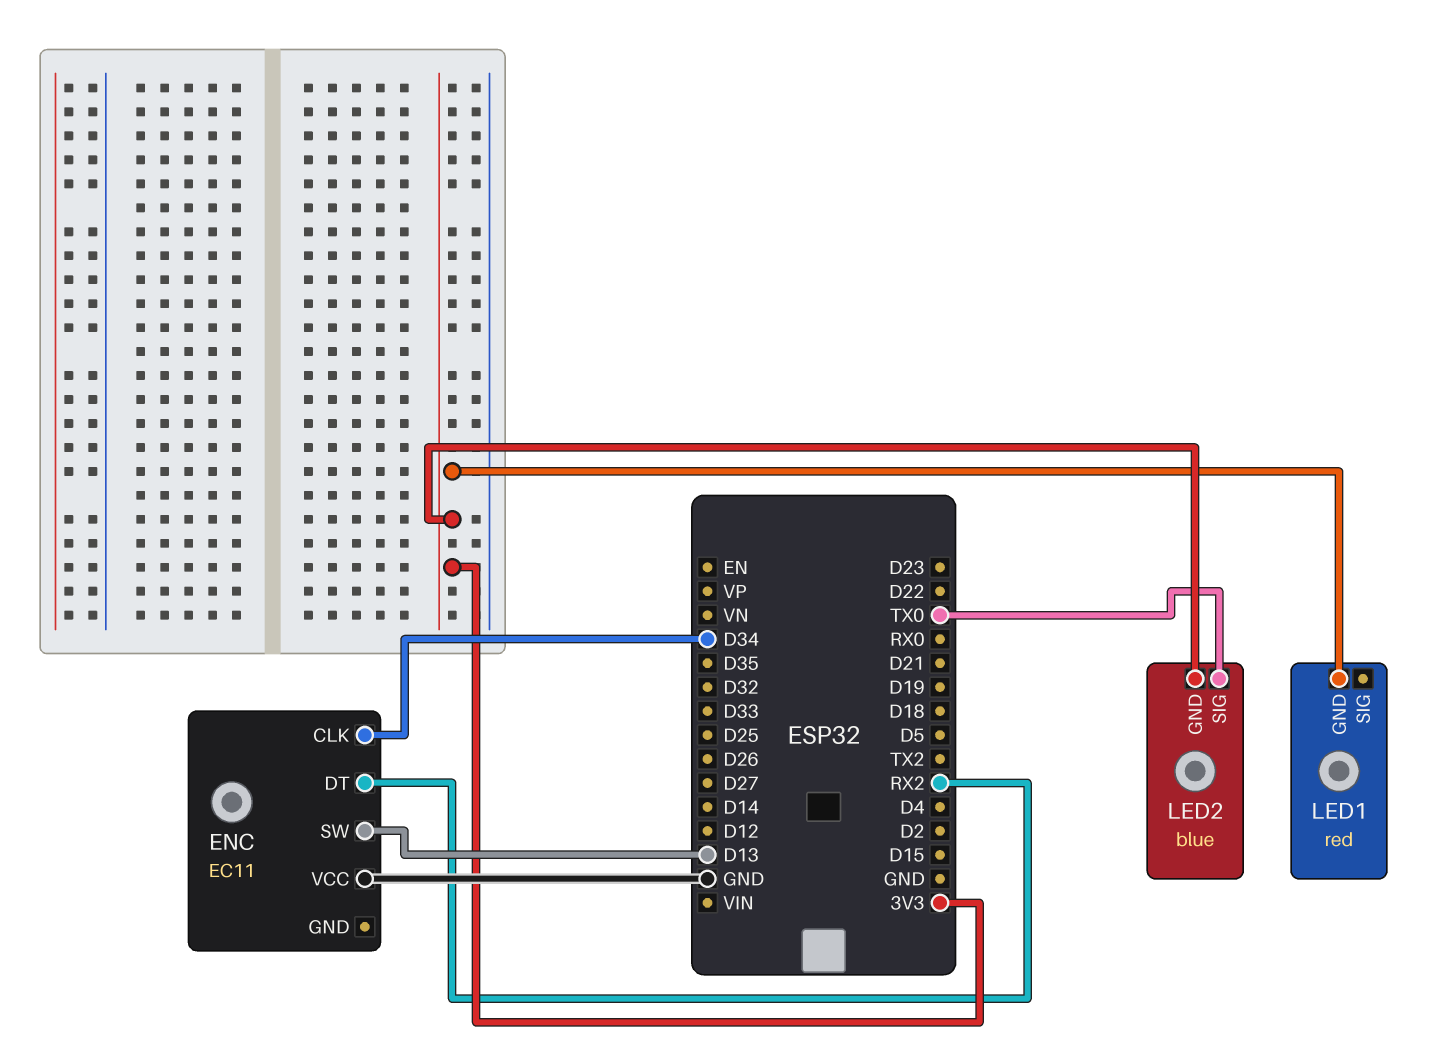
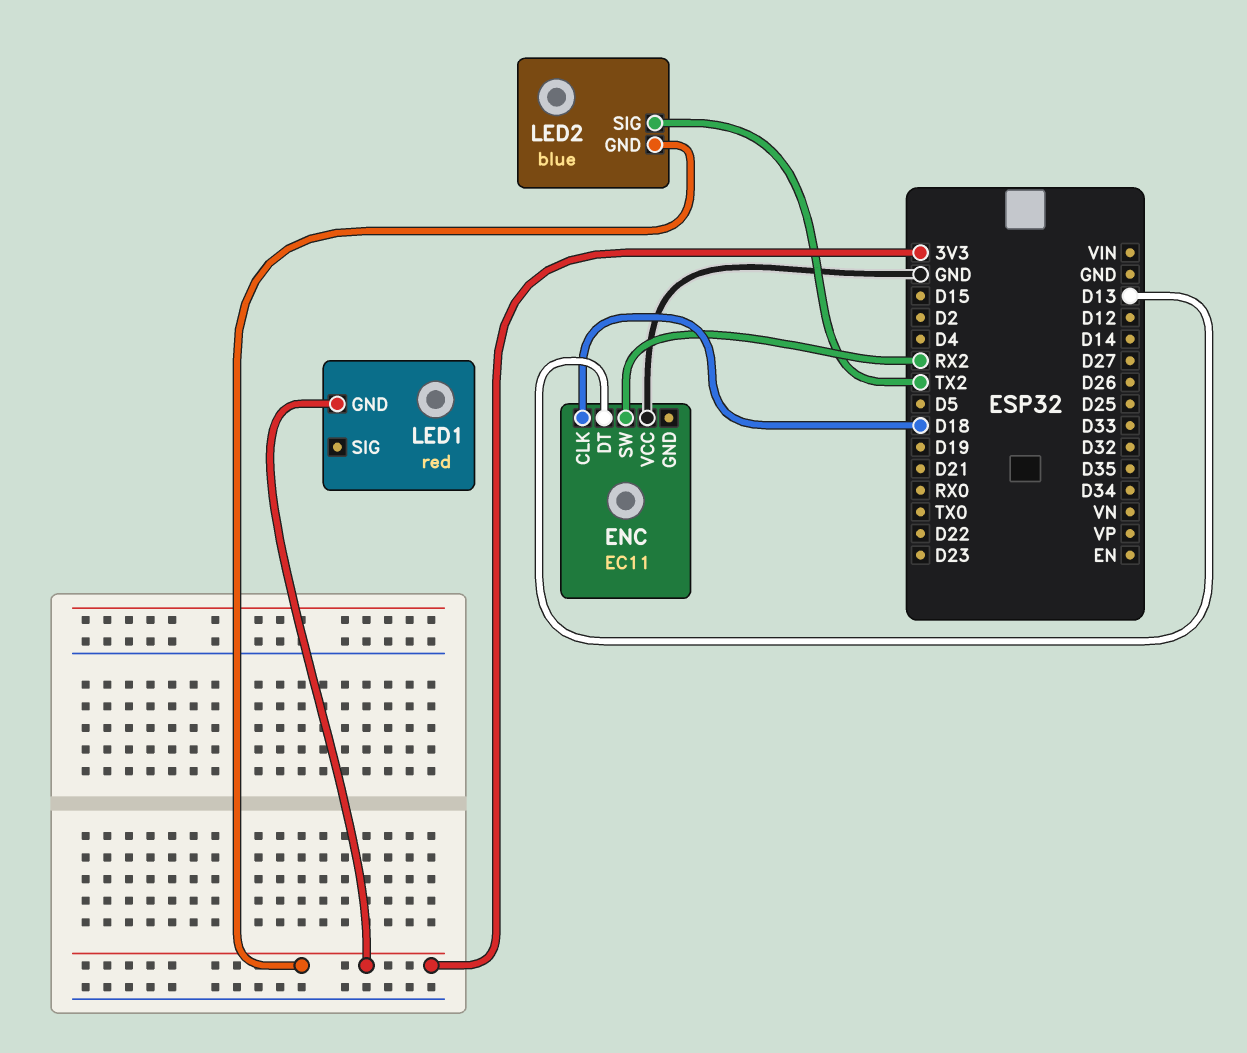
ENC pin CLK: D34 -> D18
ENC pin DT: RX2 -> D13
ENC pin SW: D13 -> RX2
LED2 pin SIG: TX0 -> TX2

